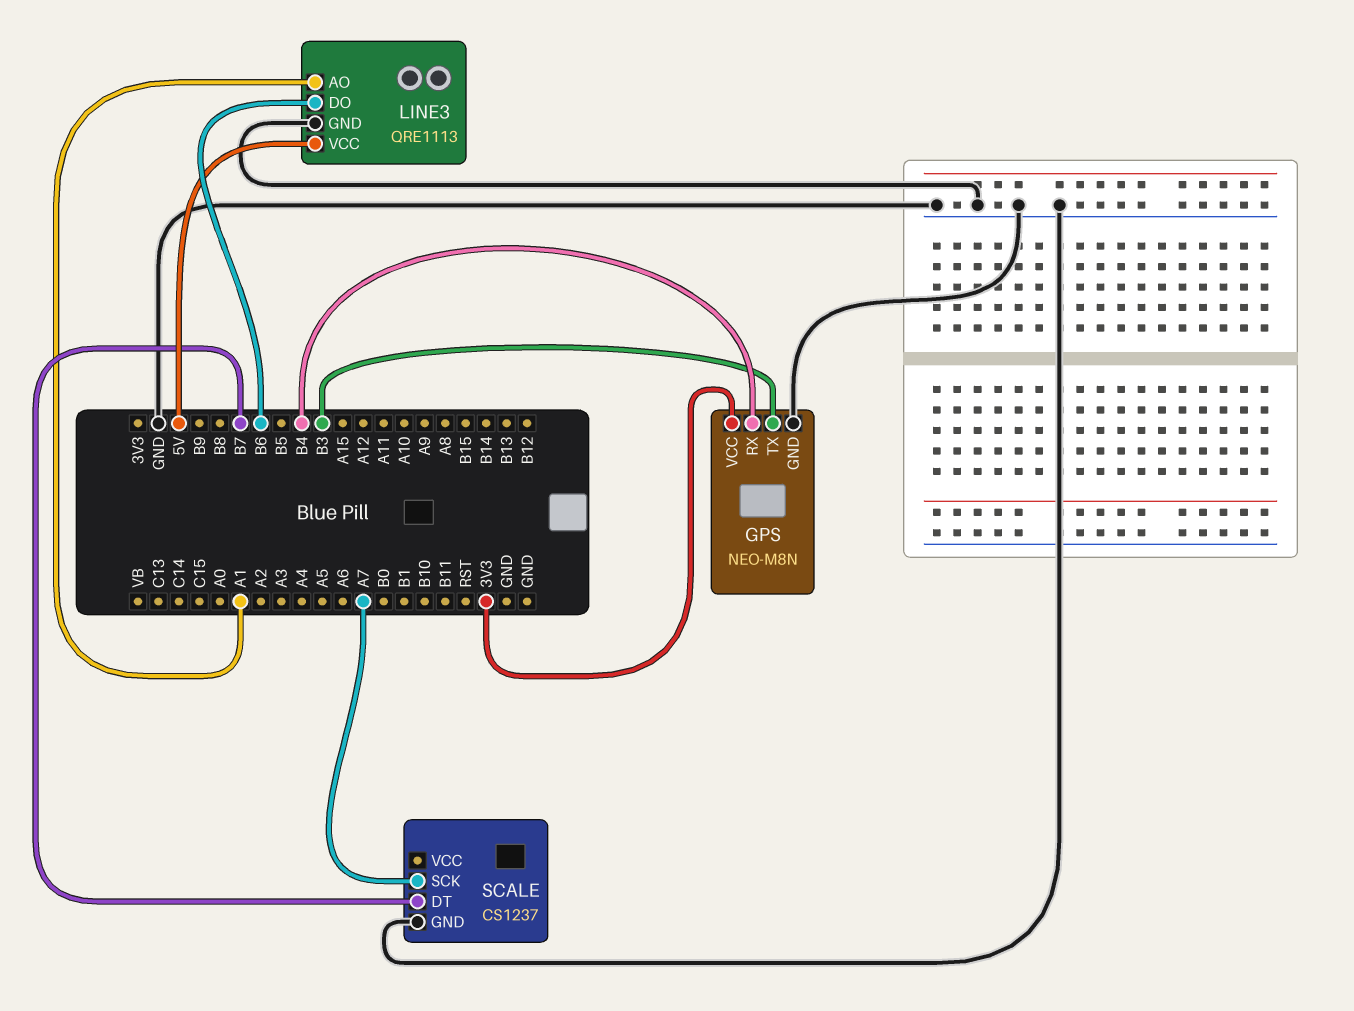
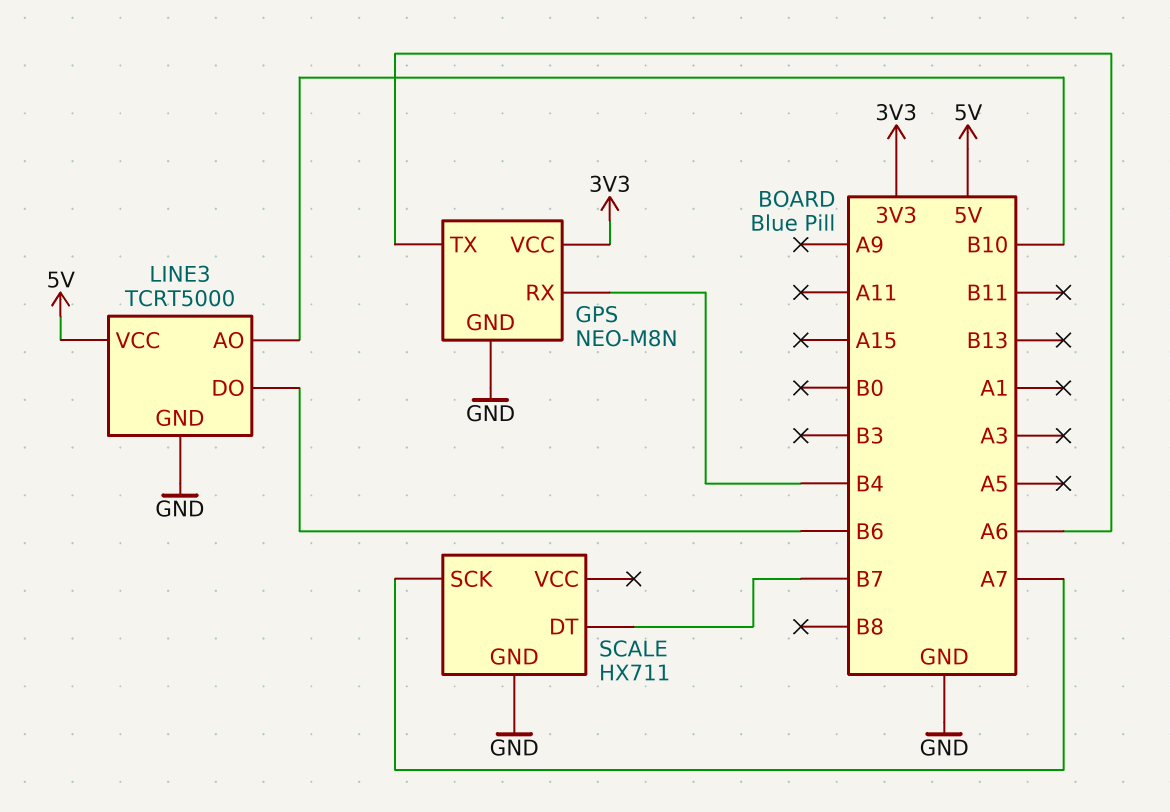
GPS pin TX: B3 -> A6
LINE3: QRE1113 -> TCRT5000
LINE3 pin AO: A1 -> B10
SCALE: CS1237 -> HX711

